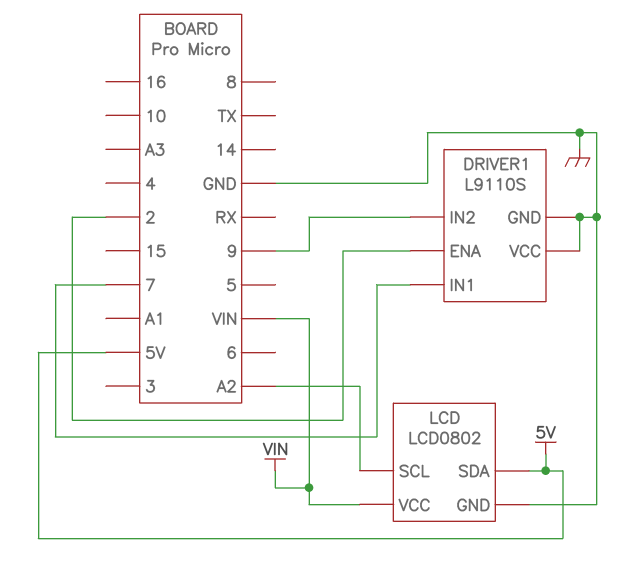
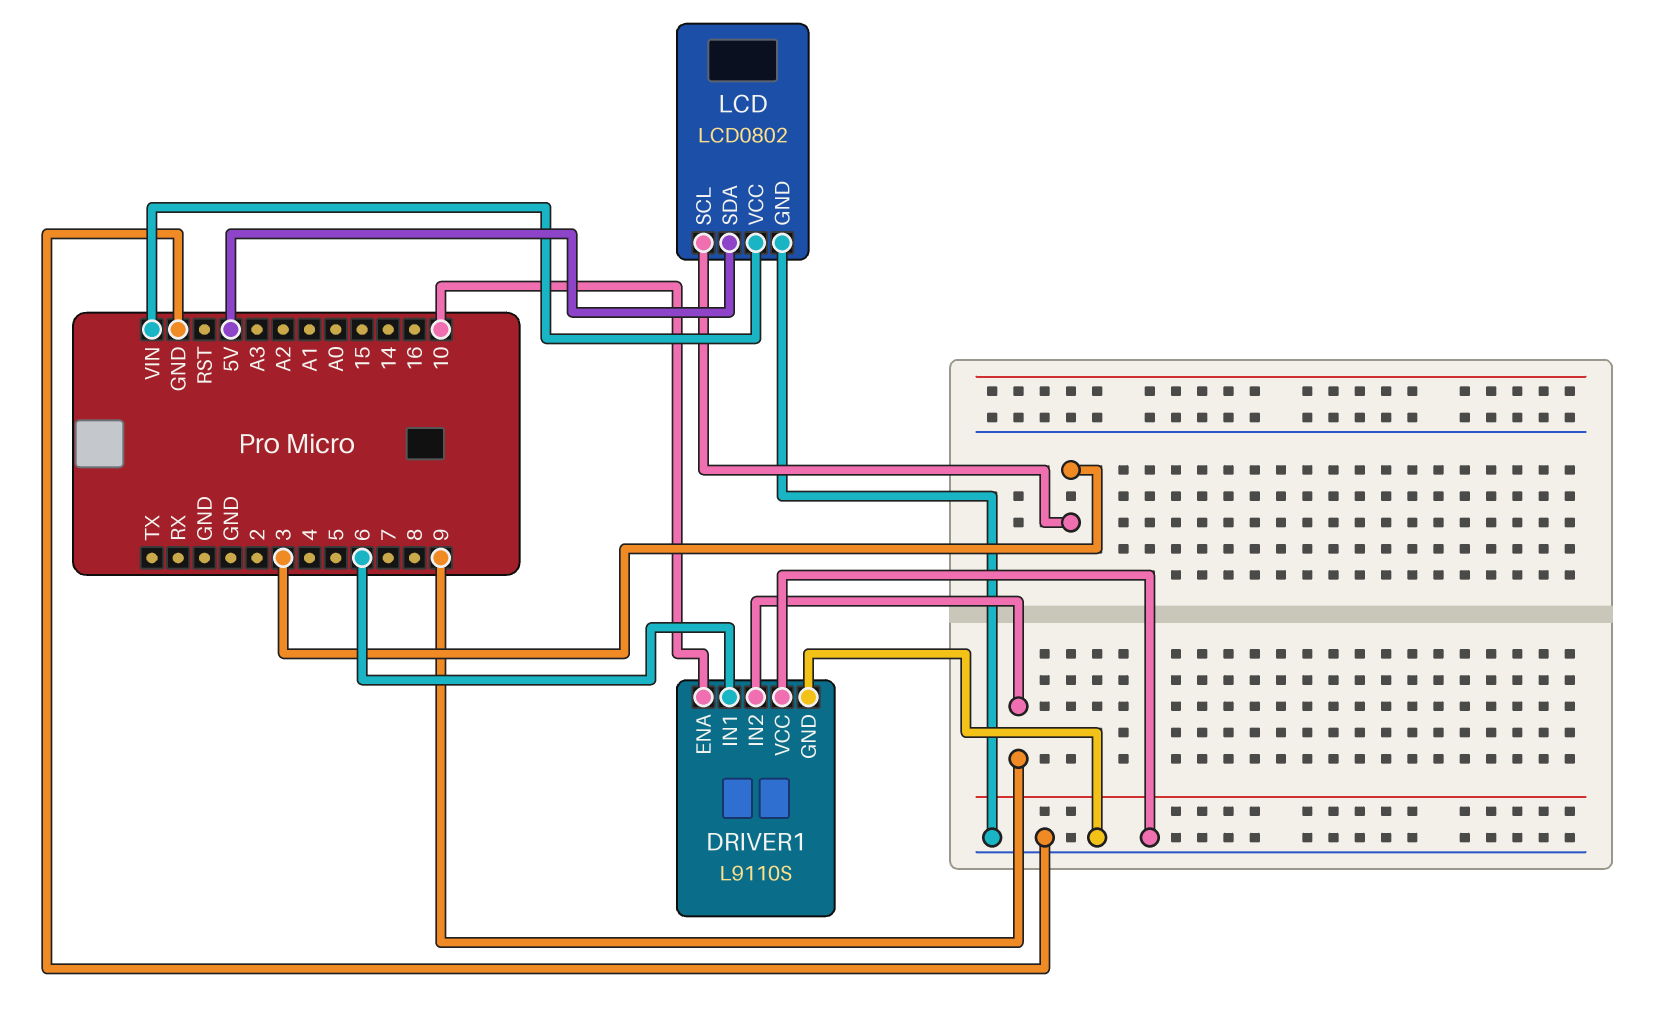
DRIVER1 pin ENA: 2 -> 10
DRIVER1 pin IN1: 7 -> 6
LCD pin SCL: A2 -> 3

